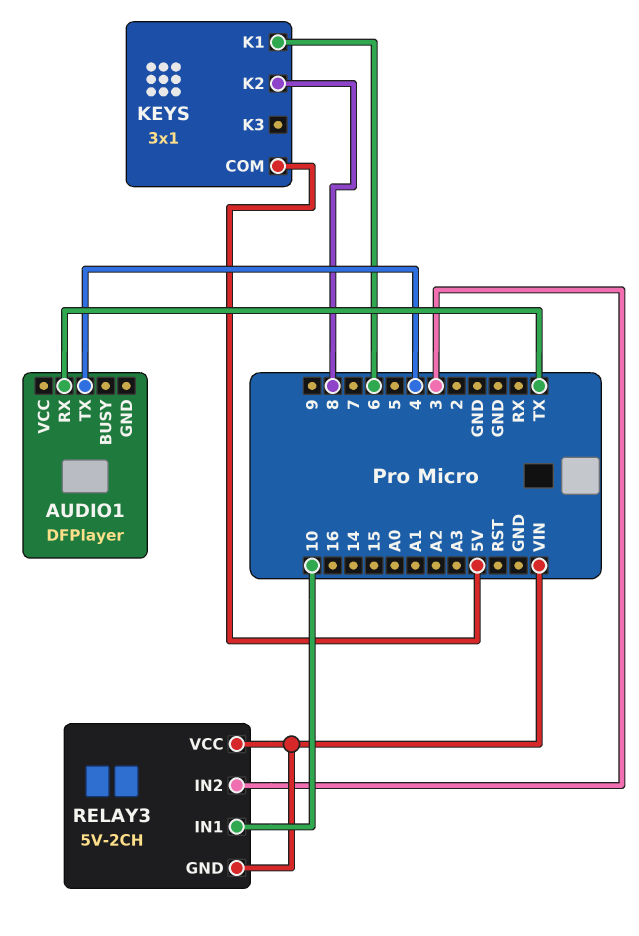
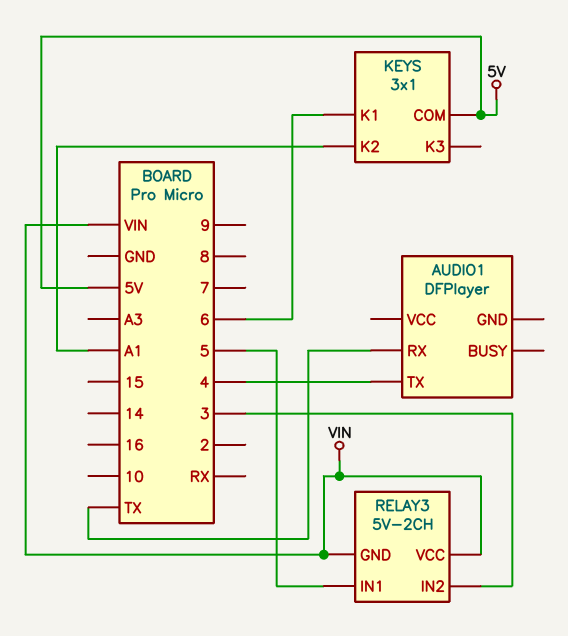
KEYS pin K2: 8 -> A1
RELAY3 pin IN1: 10 -> 5

